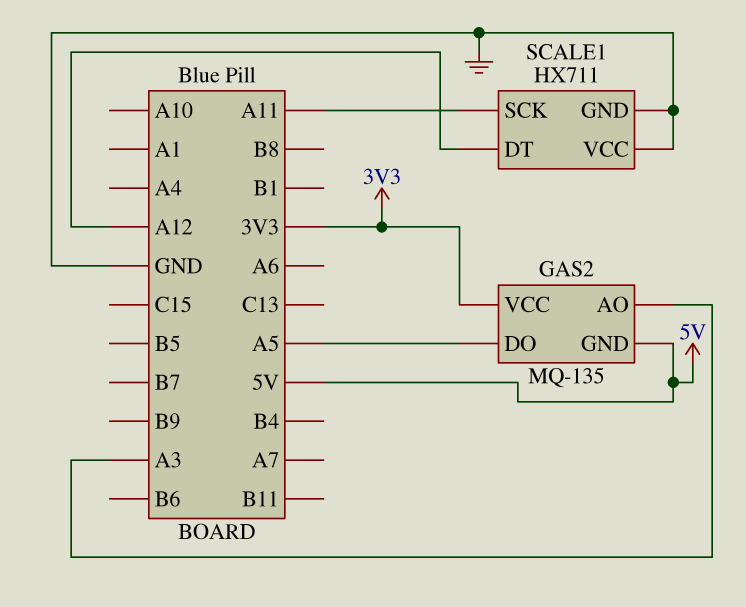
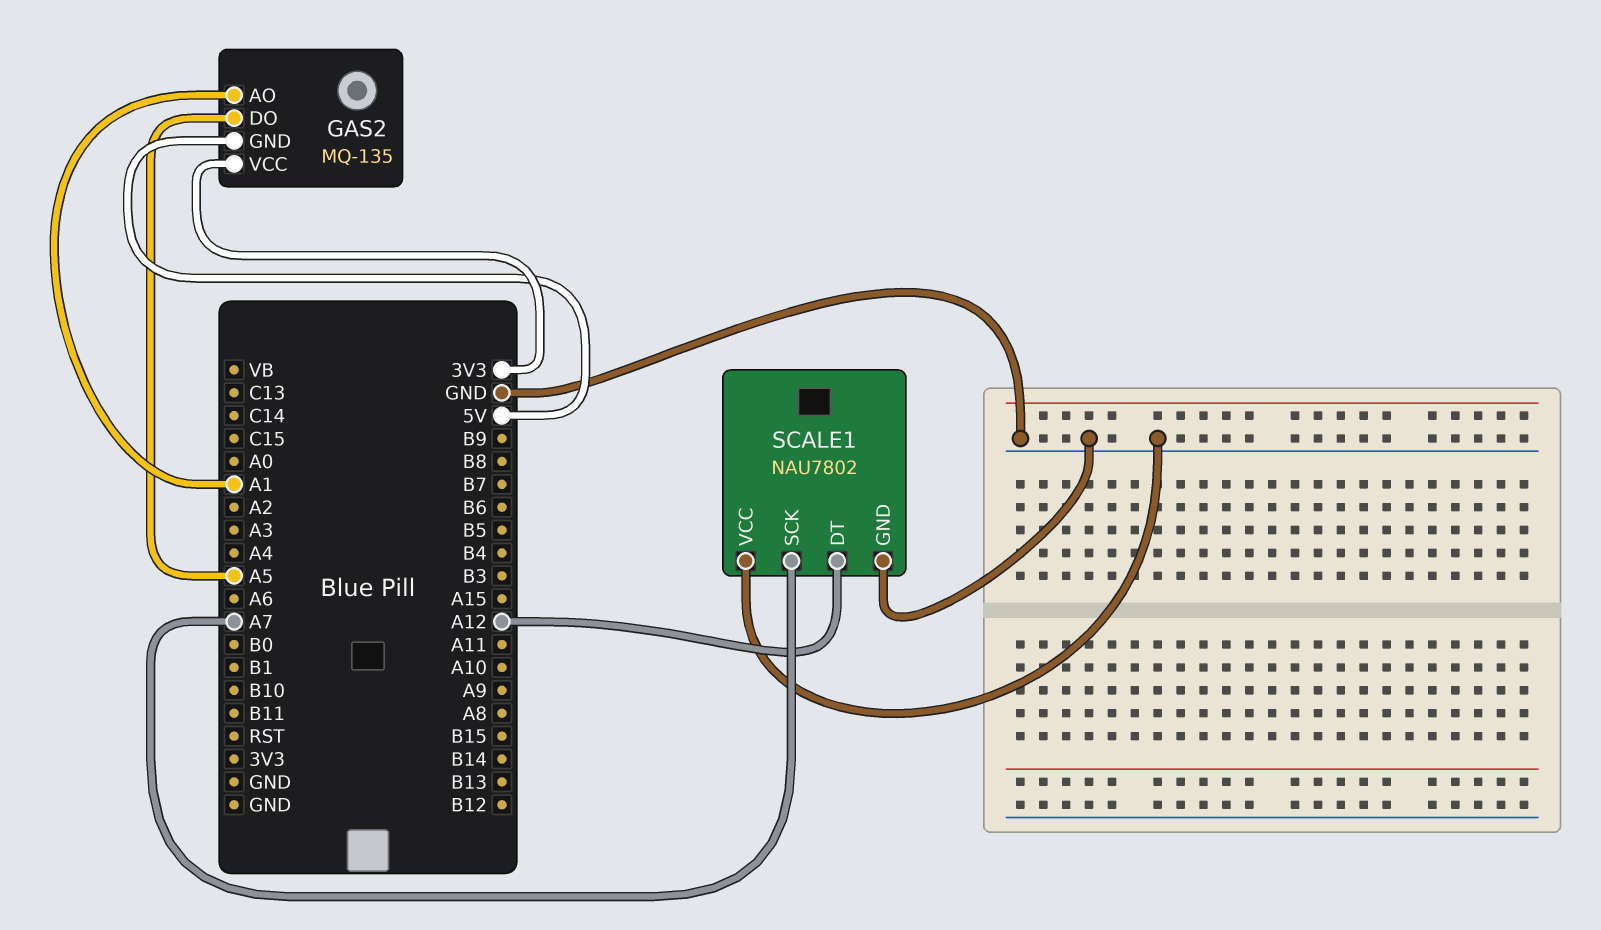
GAS2 pin AO: A3 -> A1
SCALE1: HX711 -> NAU7802
SCALE1 pin SCK: A11 -> A7

